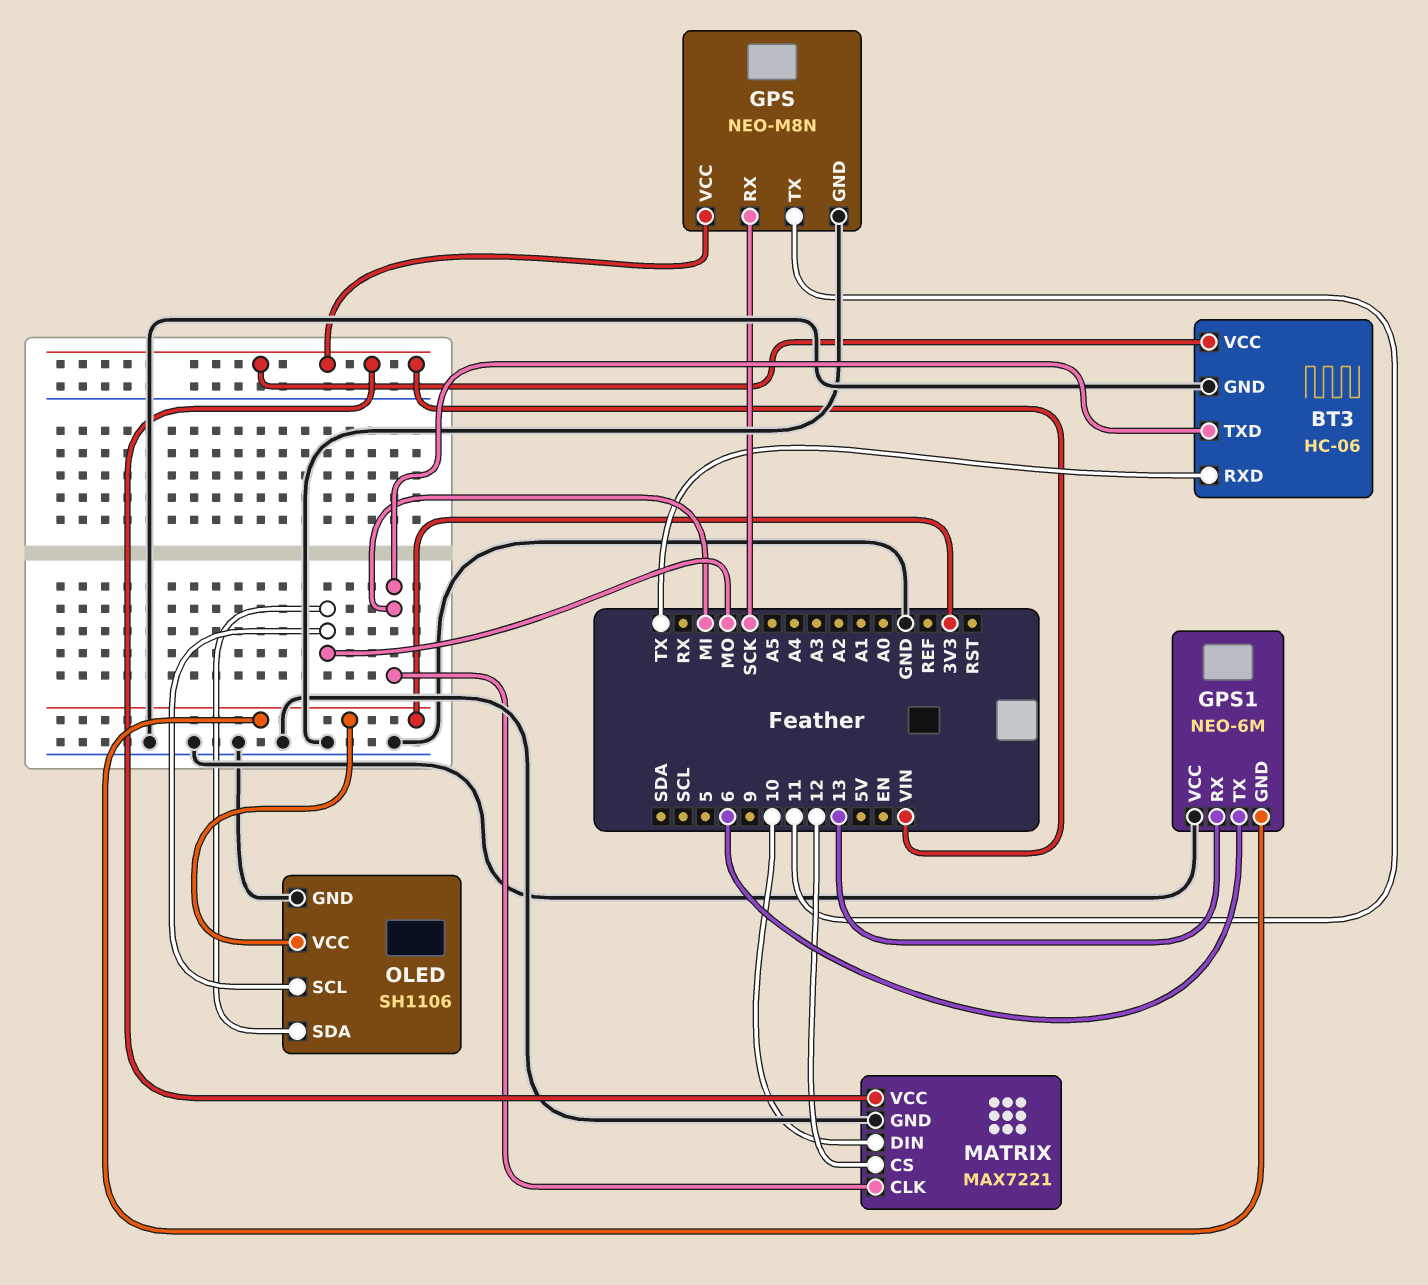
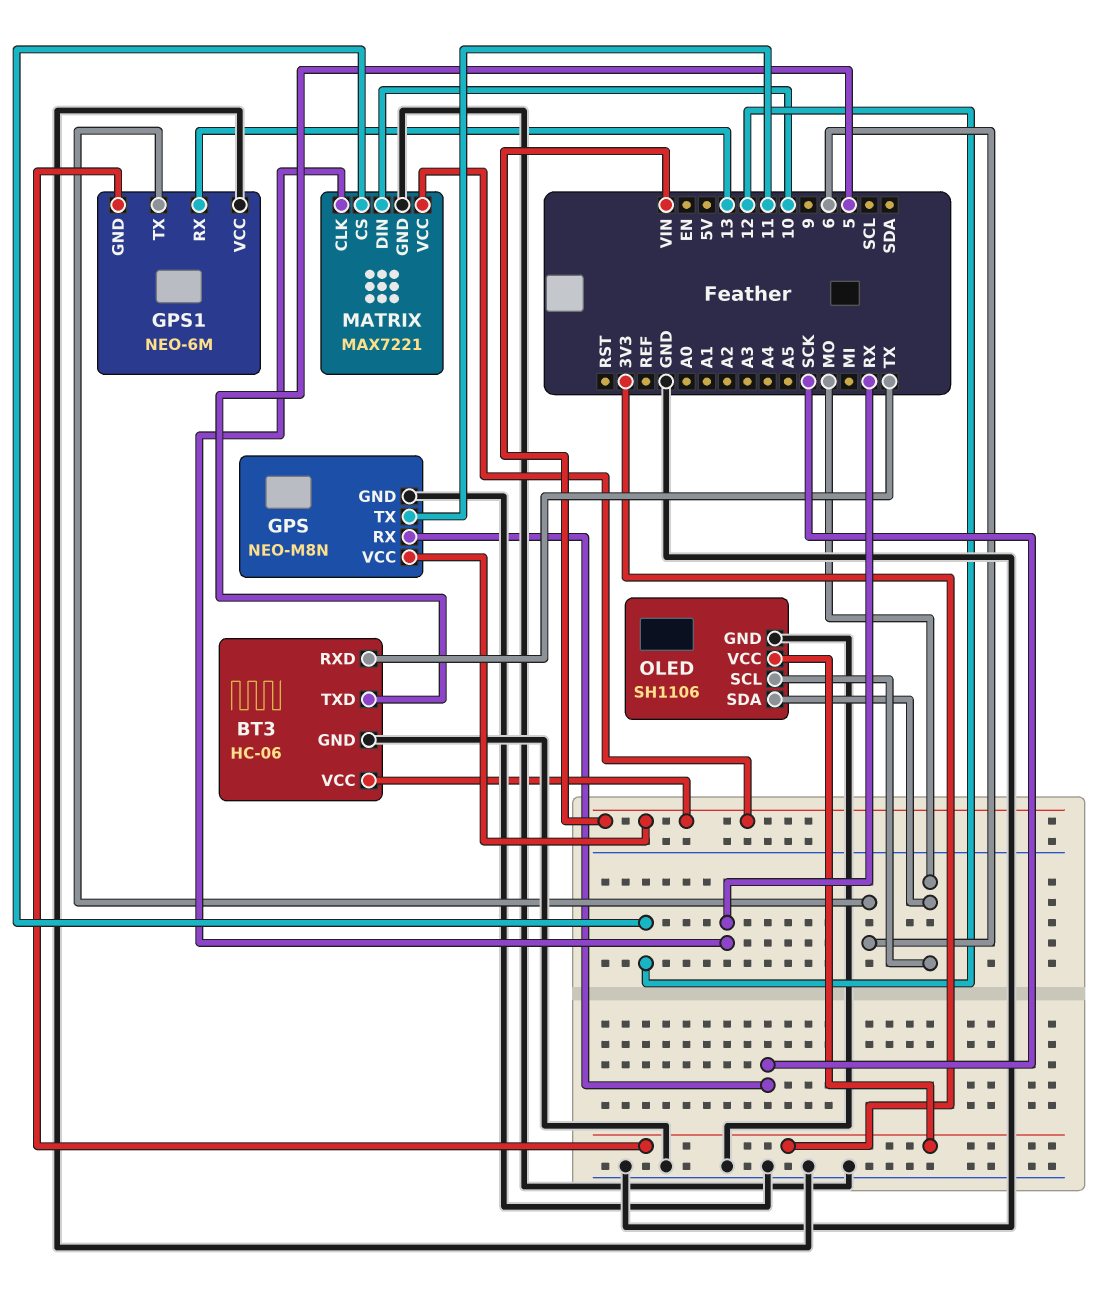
BT3 pin TXD: MI -> 5
MATRIX pin CLK: MI -> RX

